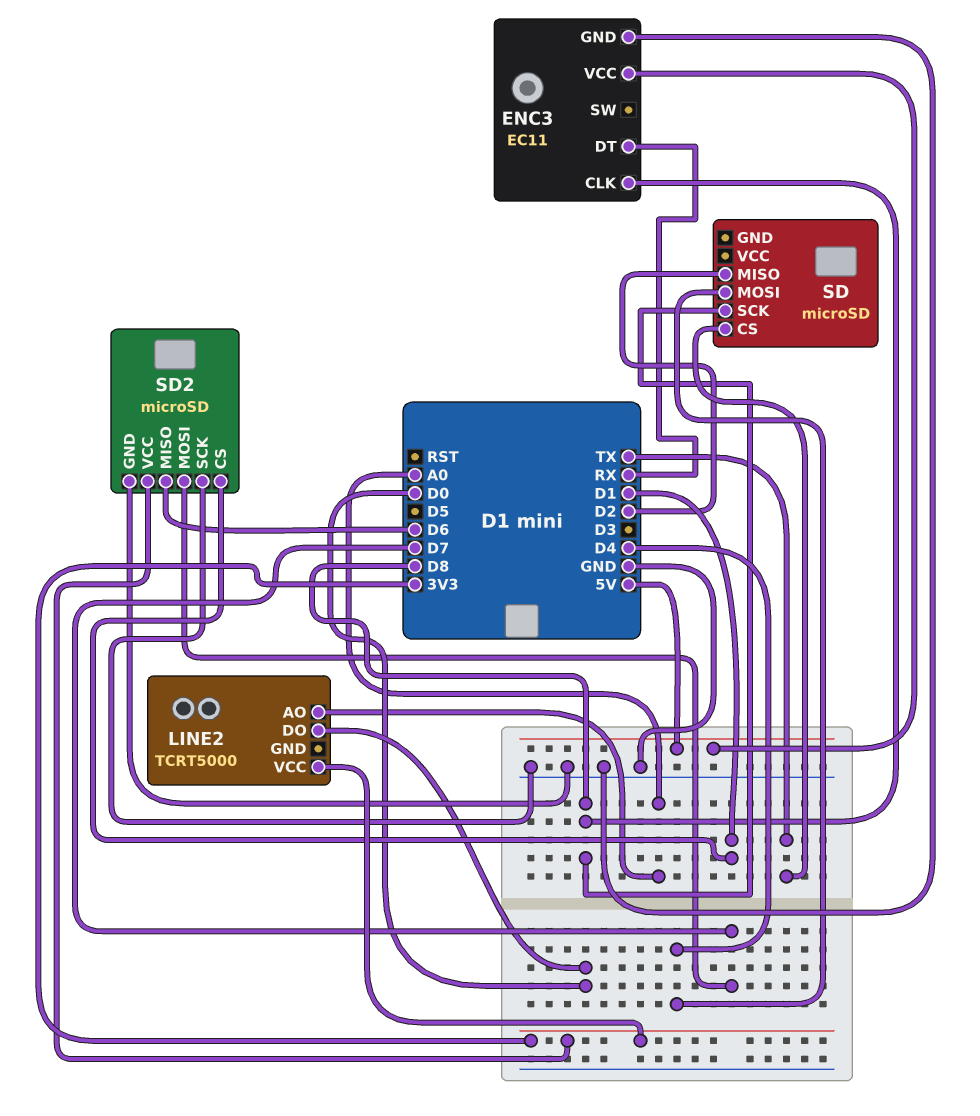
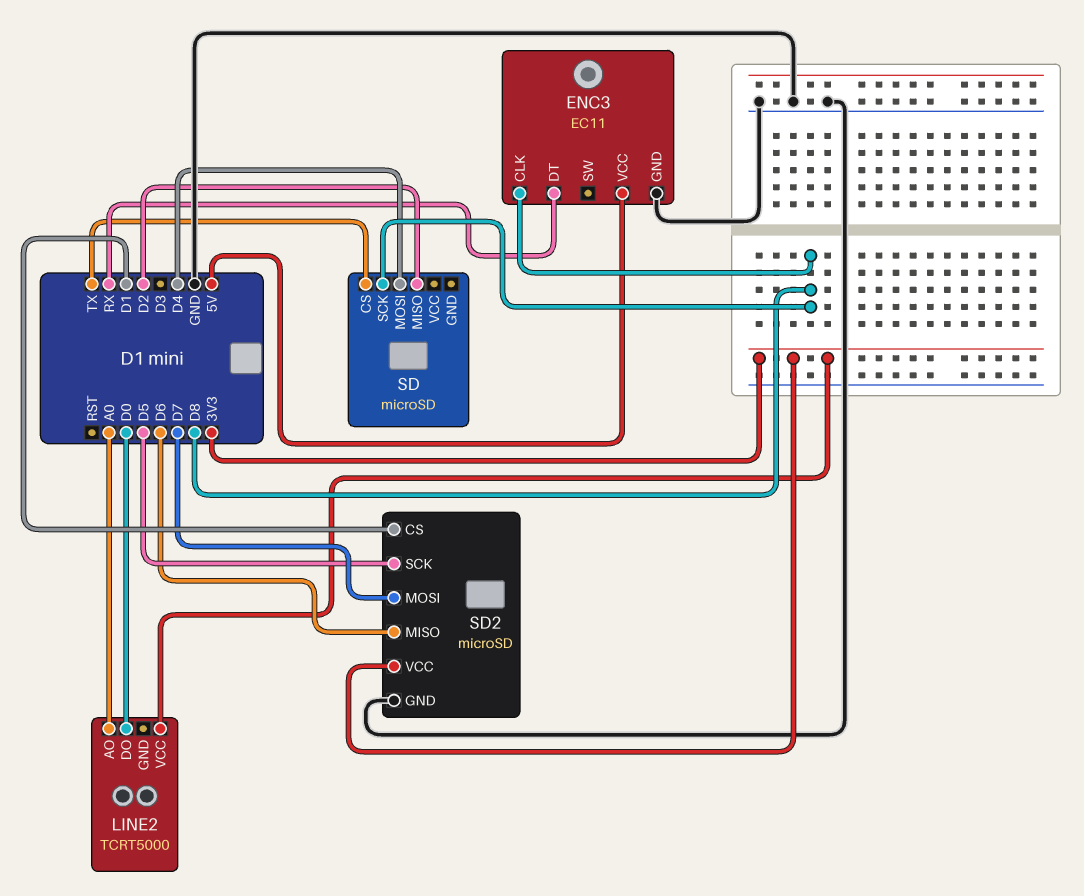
SD2 pin SCK: GND -> D5

